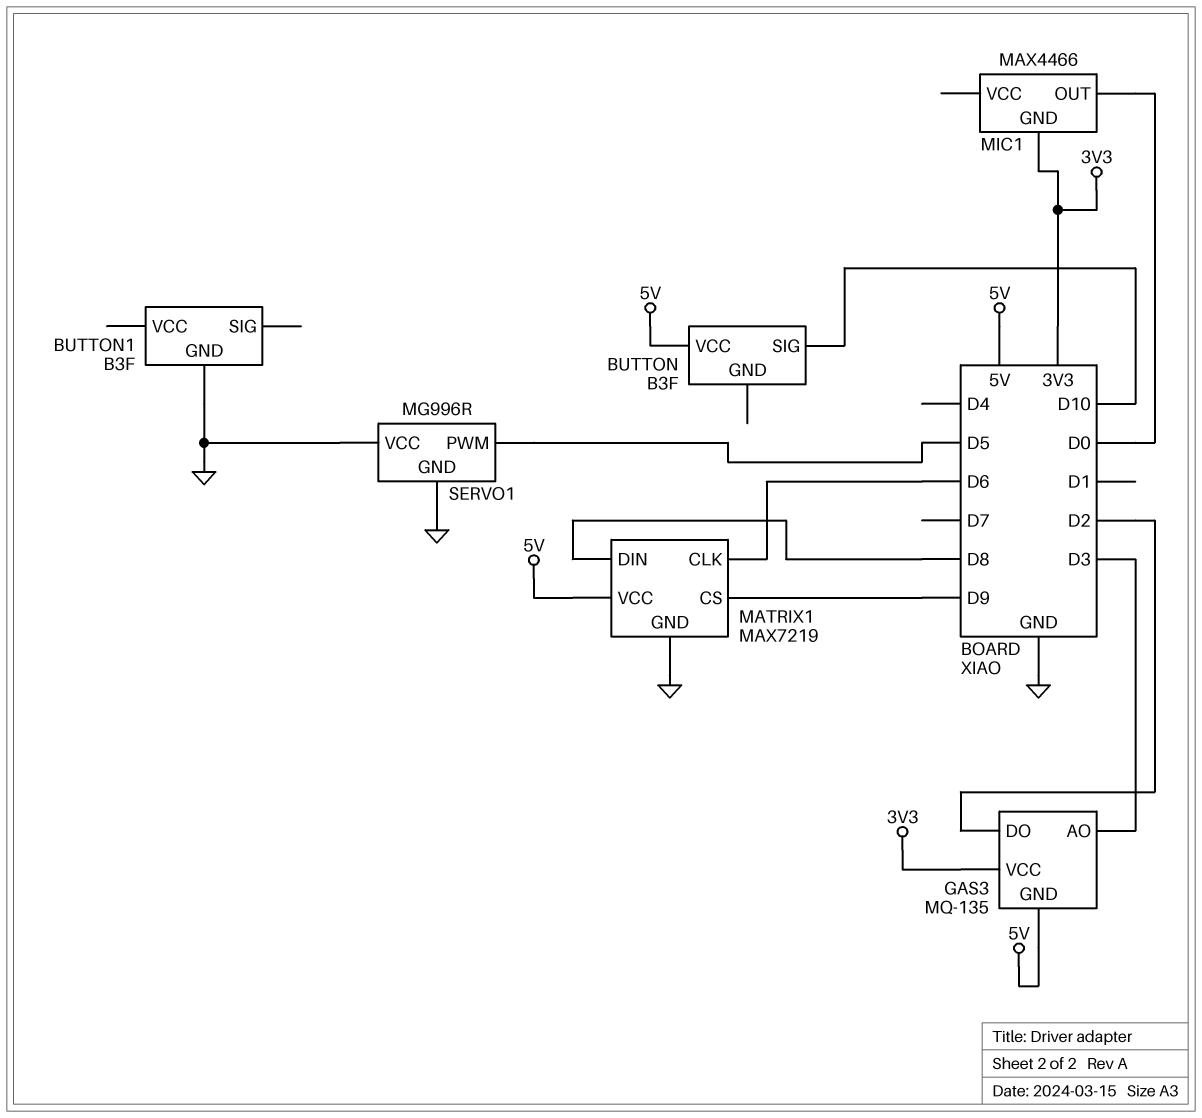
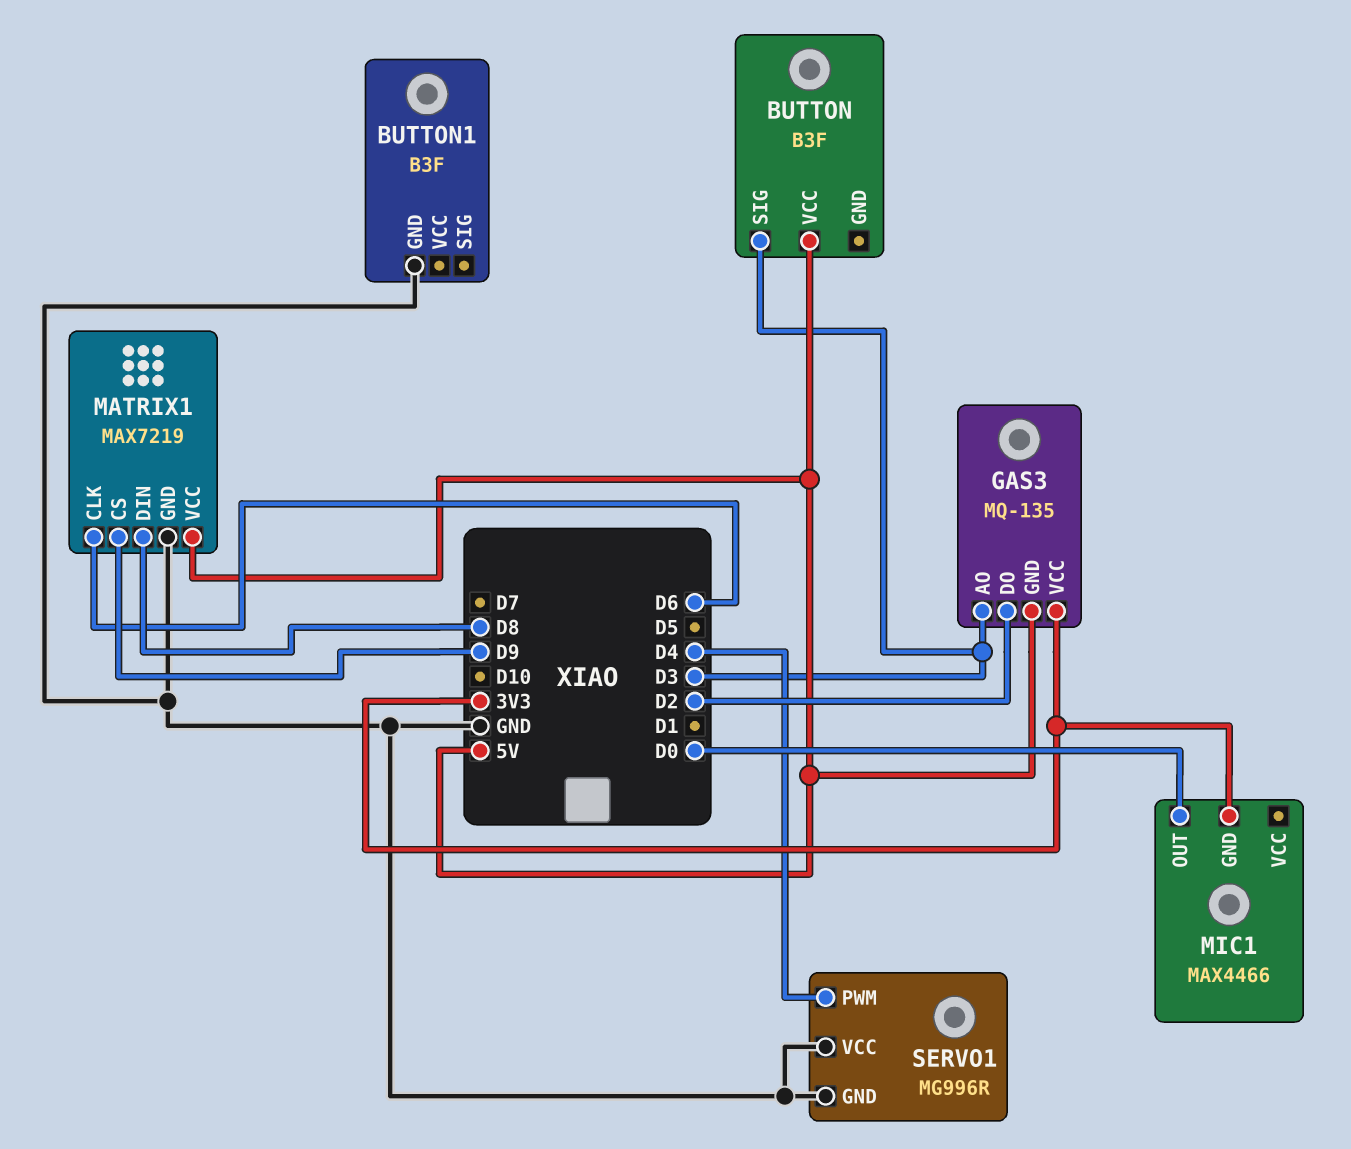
BUTTON pin SIG: D10 -> D3
SERVO1 pin PWM: D5 -> D4

